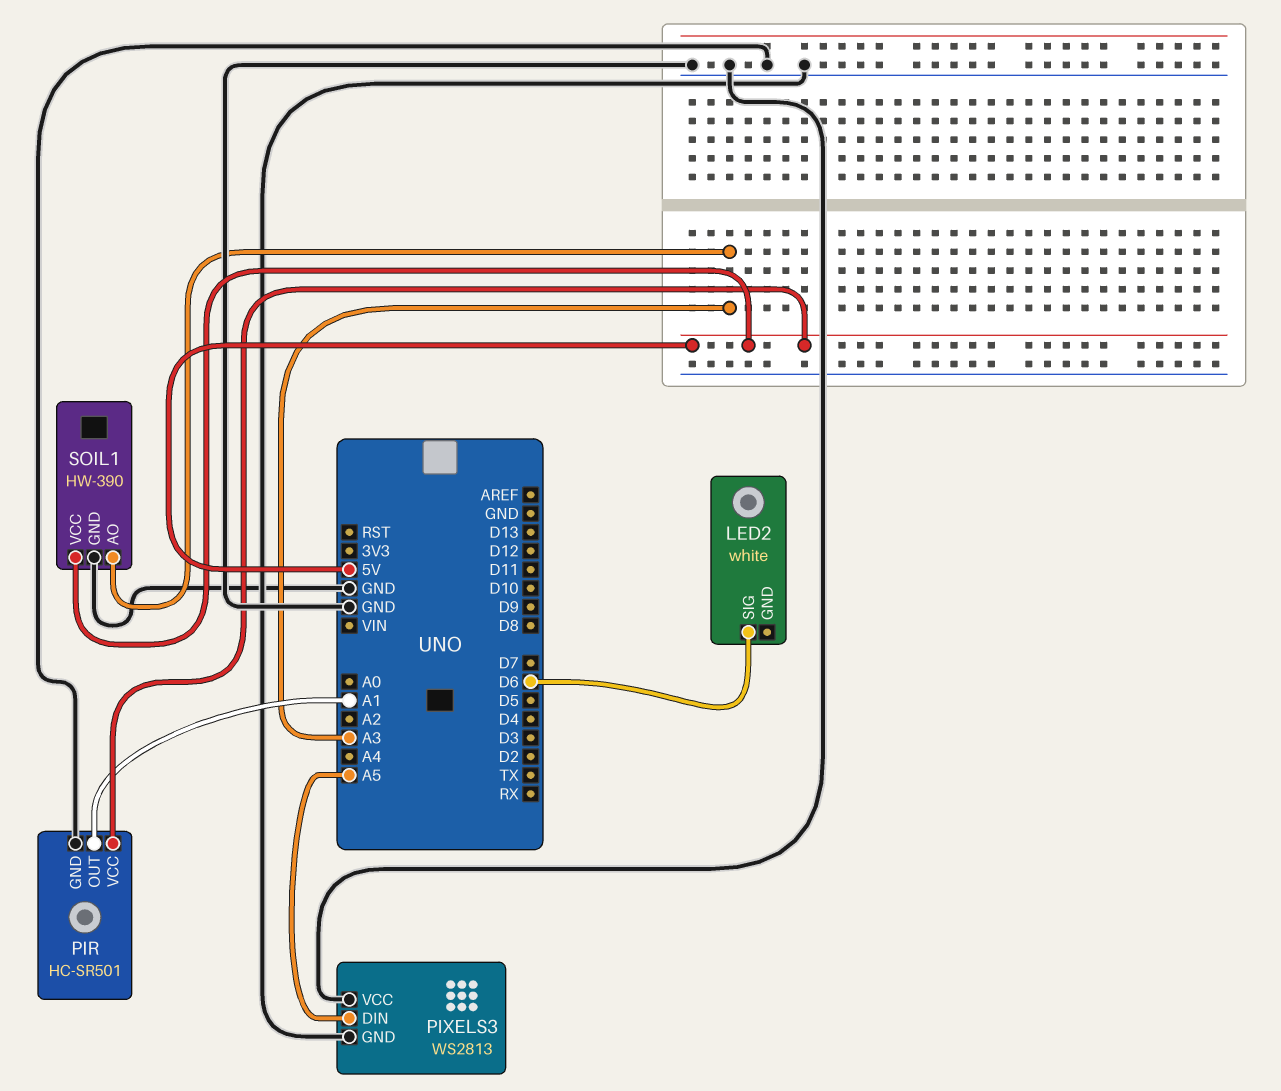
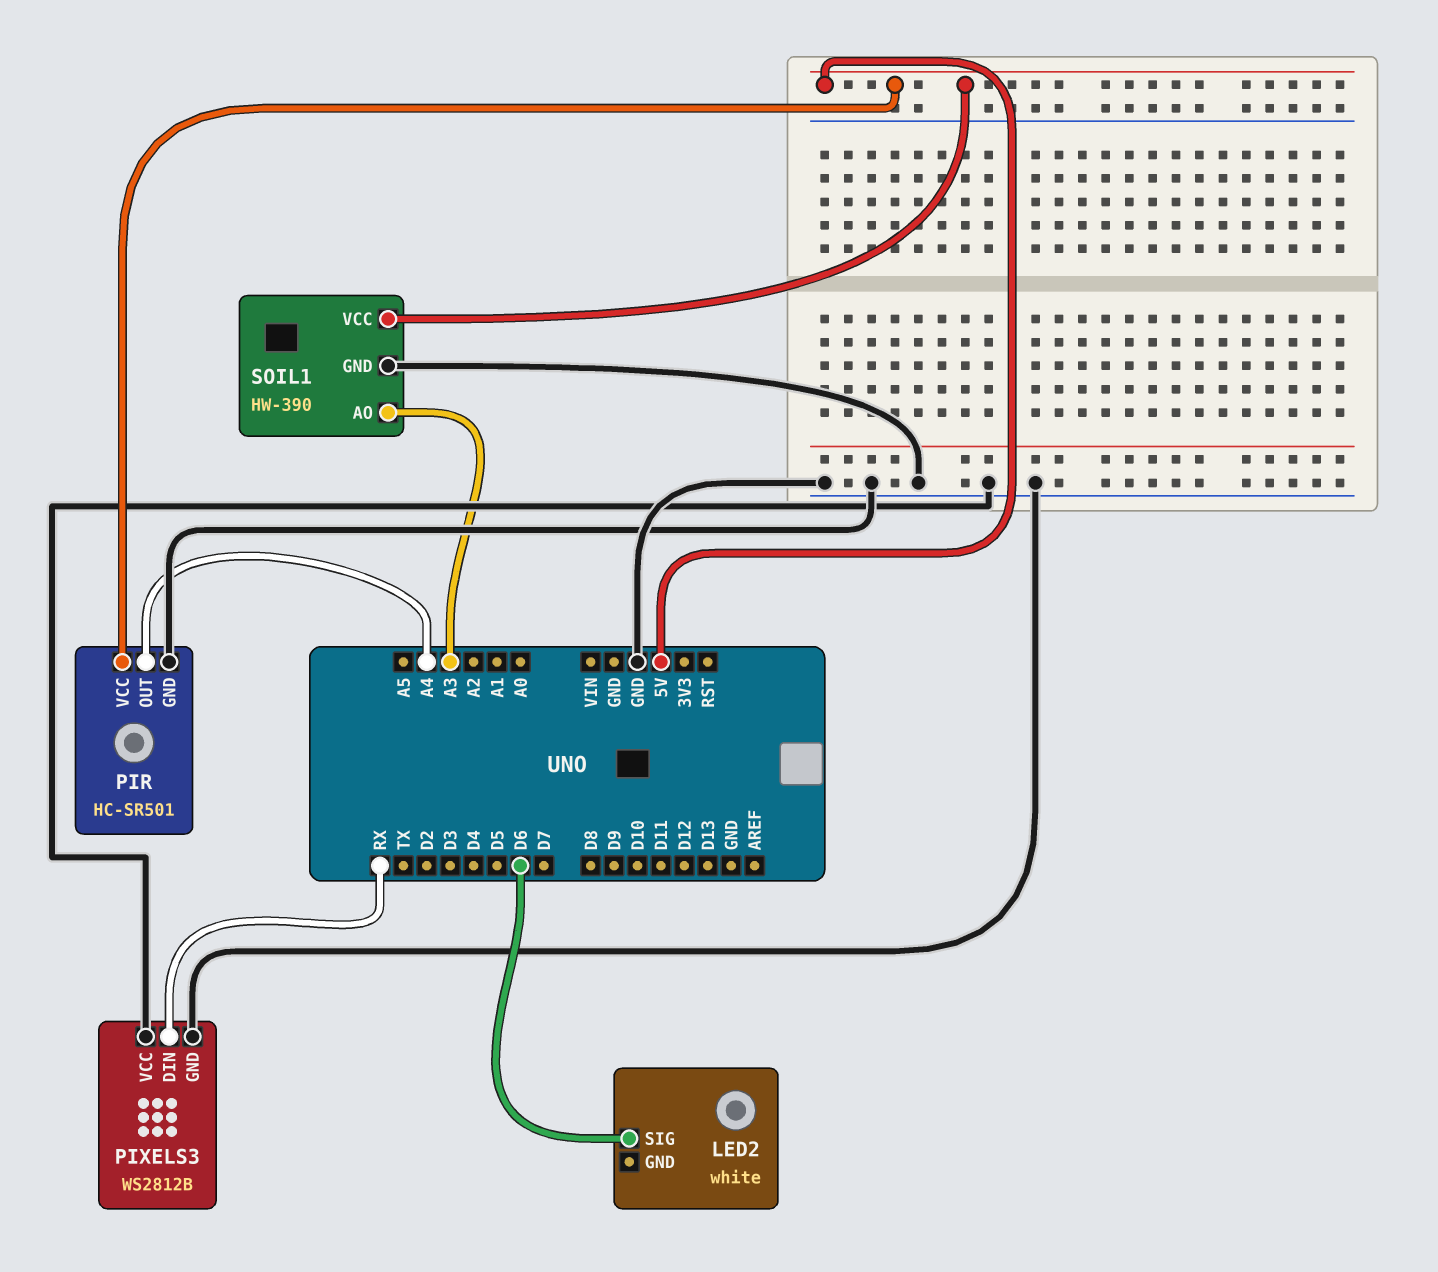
PIR pin OUT: A1 -> A4
PIXELS3: WS2813 -> WS2812B
PIXELS3 pin DIN: A5 -> RX

